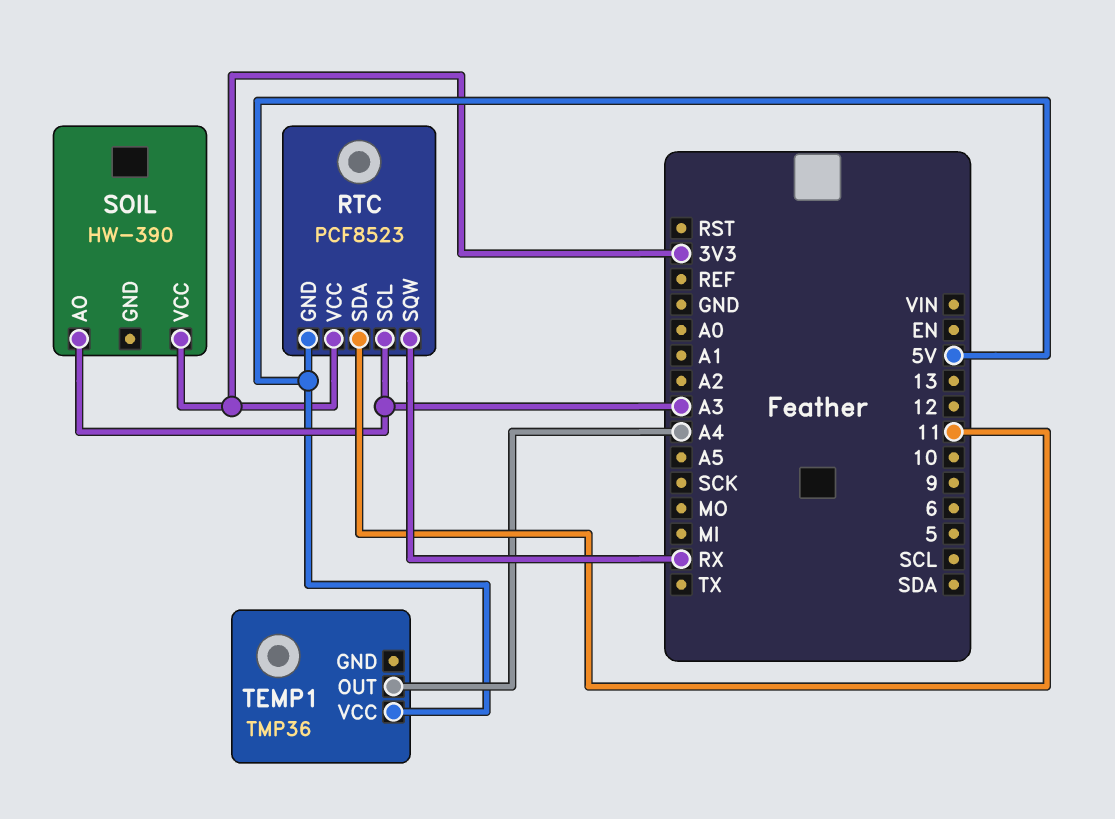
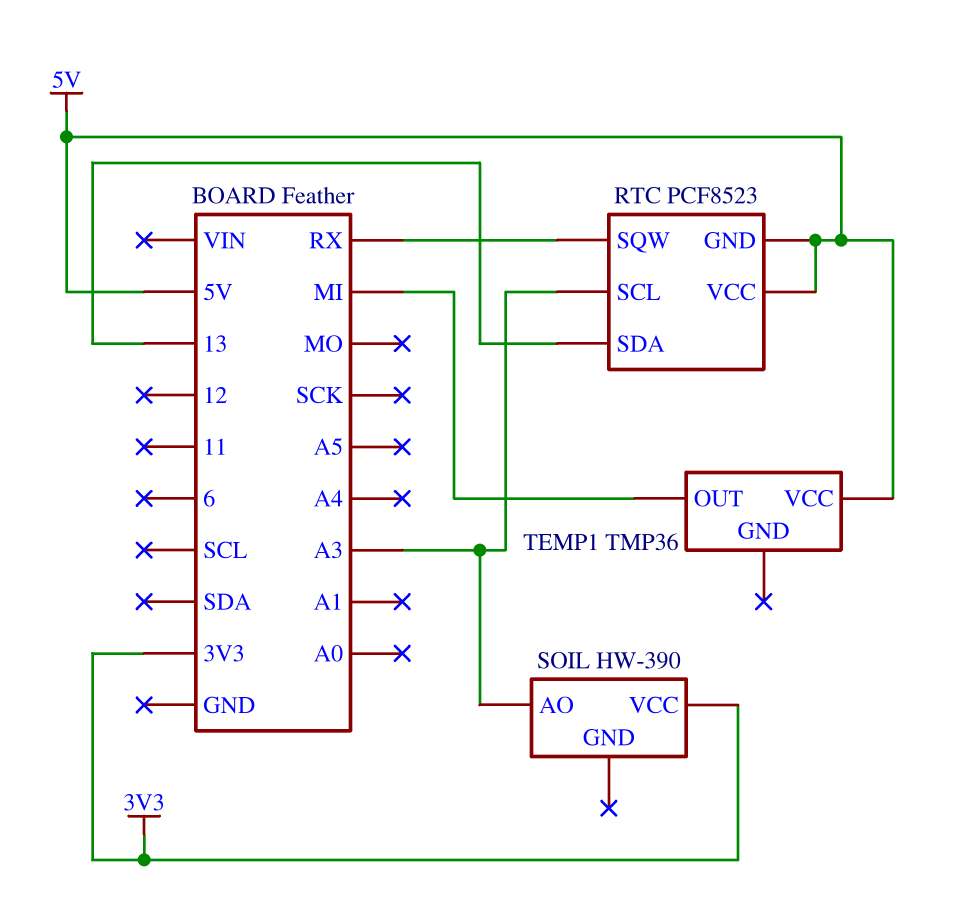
RTC pin SDA: 11 -> 13
RTC pin VCC: 3V3 -> 5V
TEMP1 pin OUT: A4 -> MI

